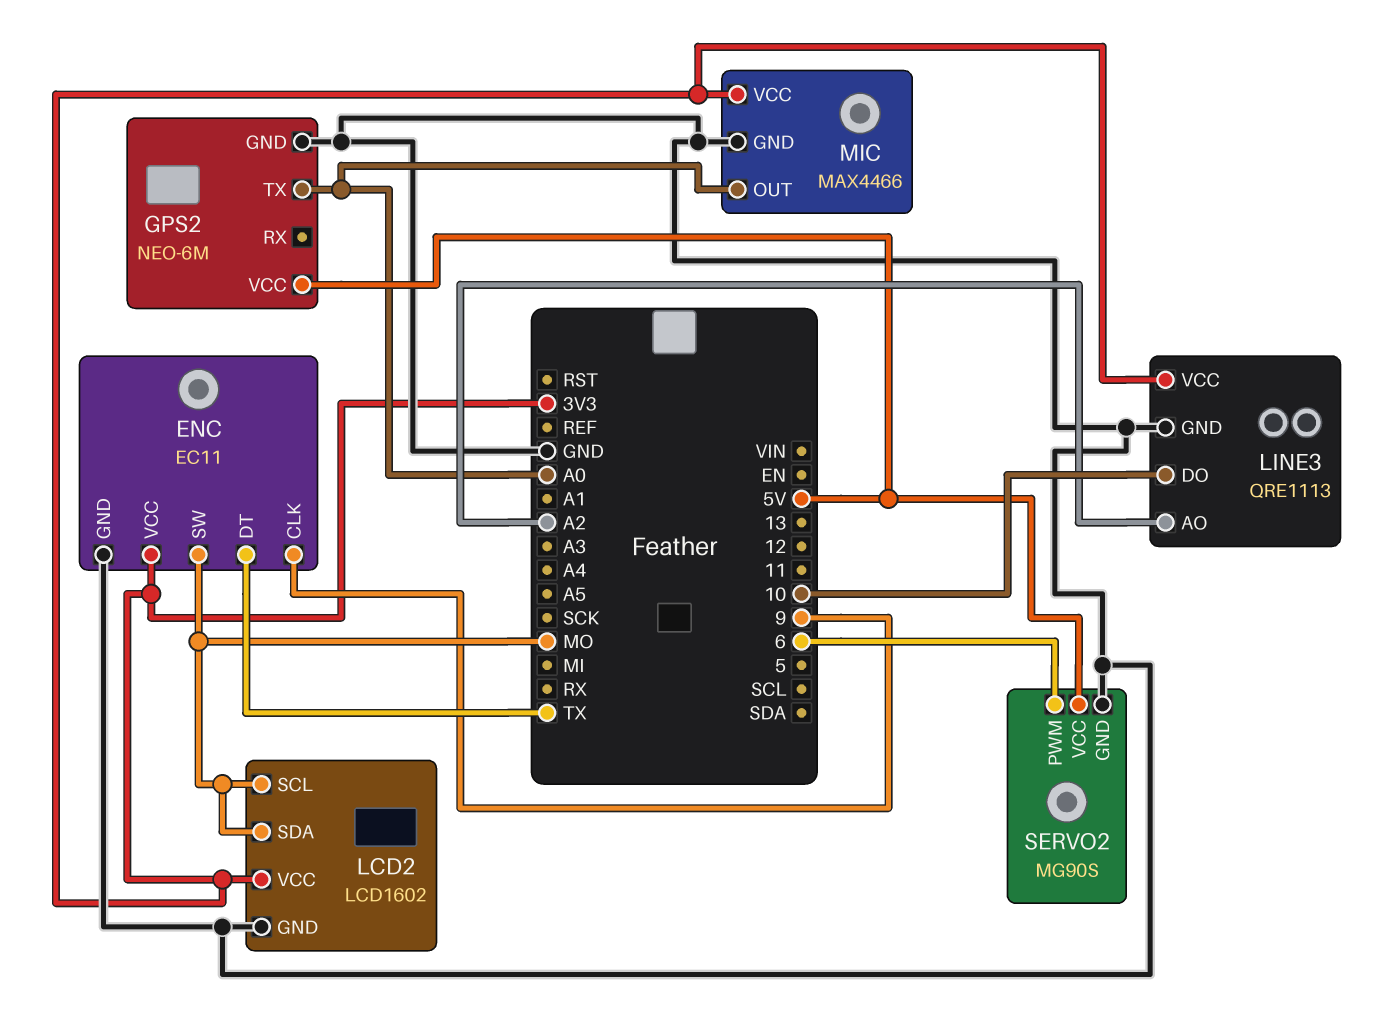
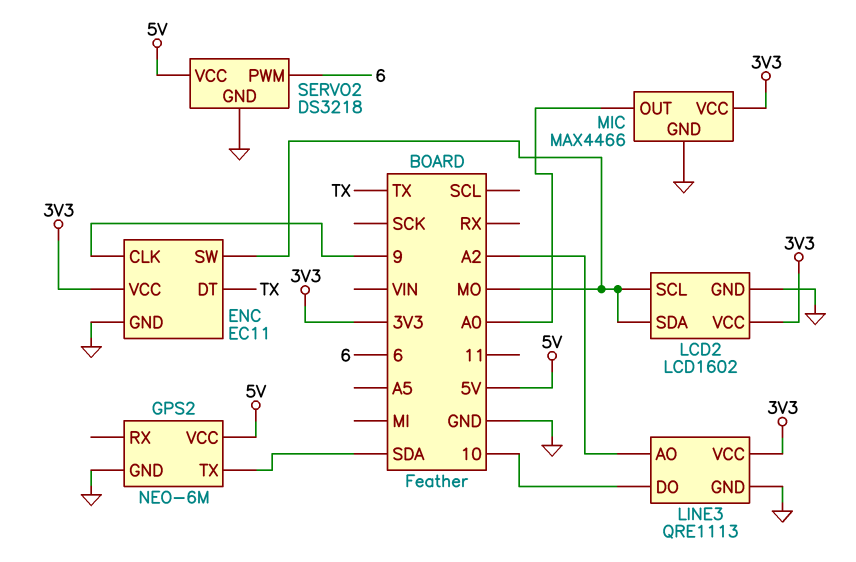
GPS2 pin TX: A0 -> SDA
SERVO2: MG90S -> DS3218

